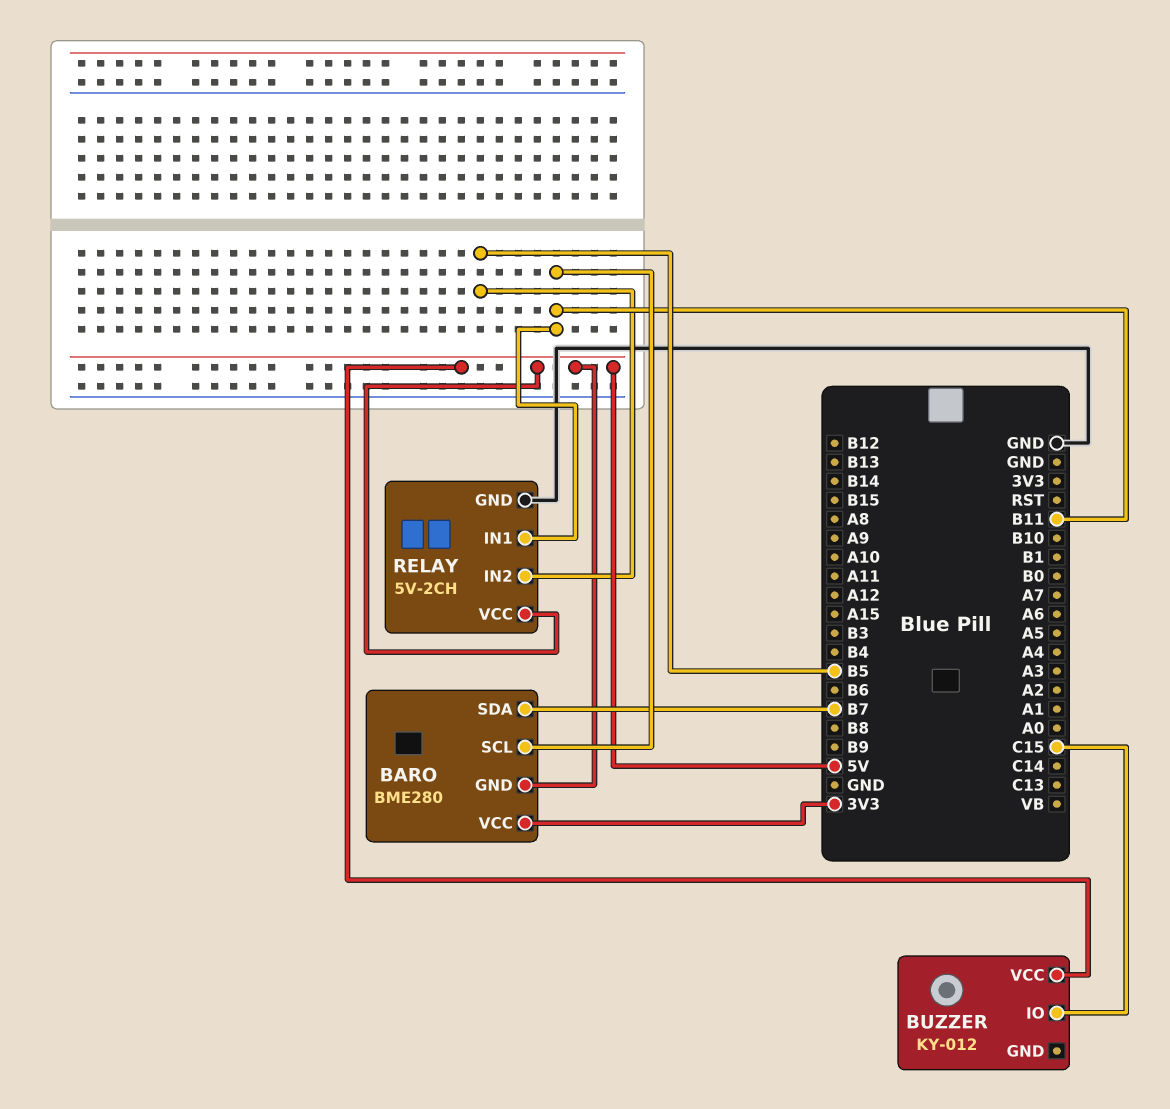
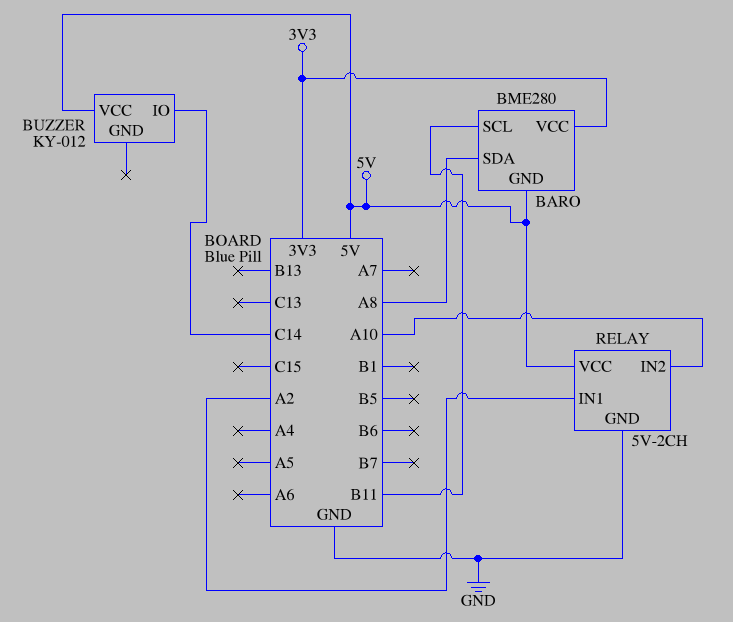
BARO pin SDA: B7 -> A8
BUZZER pin IO: C15 -> C14
RELAY pin IN1: B11 -> A2
RELAY pin IN2: B5 -> A10

